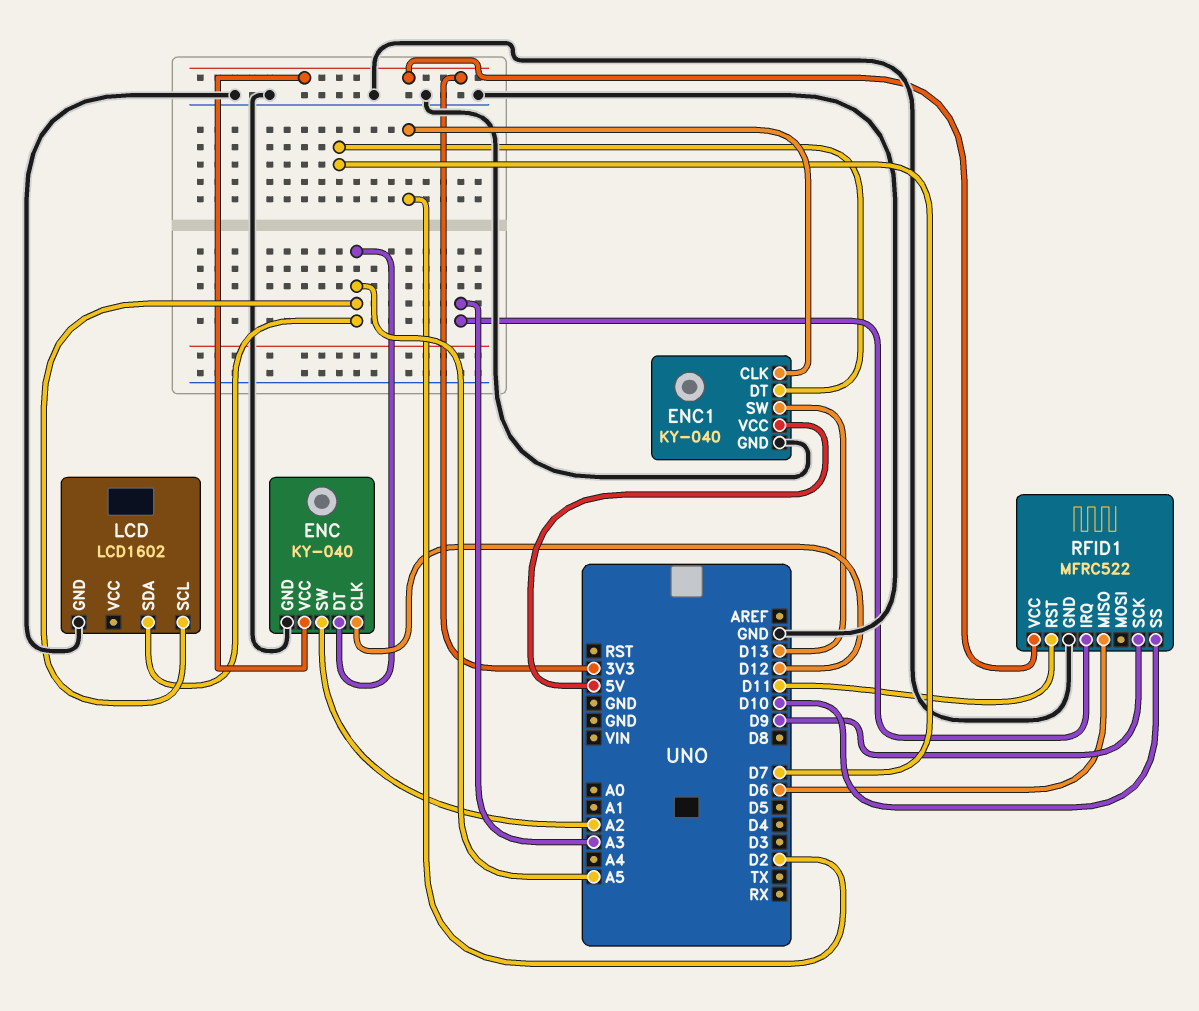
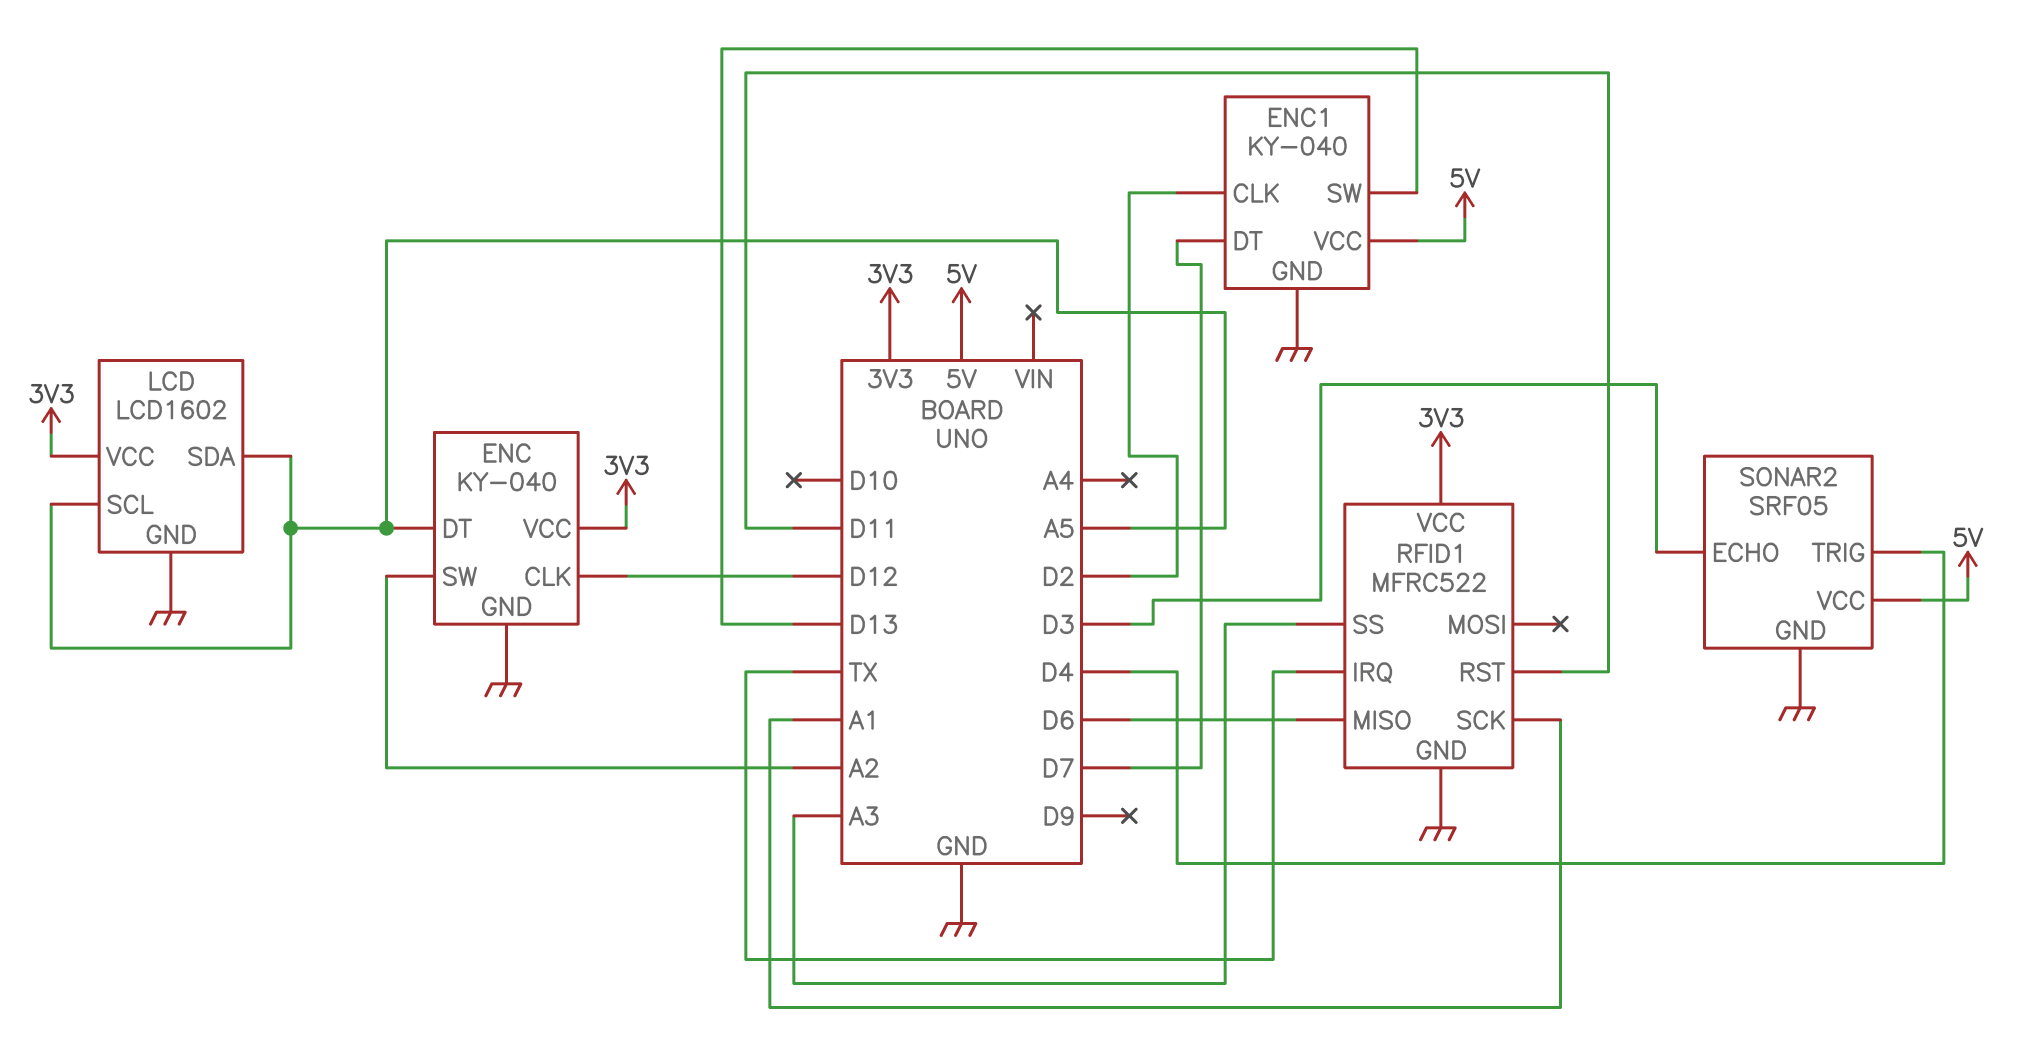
LCD pin VCC: none -> 3V3
RFID1 pin IRQ: A3 -> TX
RFID1 pin SCK: D9 -> A1
RFID1 pin SS: D10 -> A3
SONAR2: none -> SRF05
SONAR2 pin ECHO: none -> D3
SONAR2 pin GND: none -> GND
SONAR2 pin TRIG: none -> D4
SONAR2 pin VCC: none -> 5V

